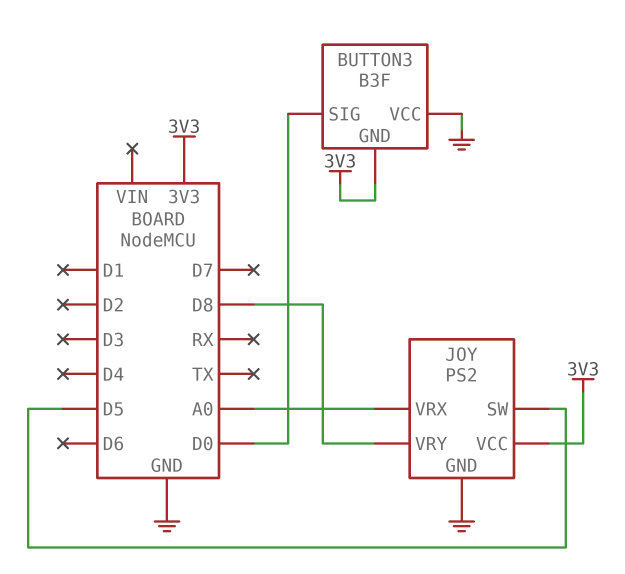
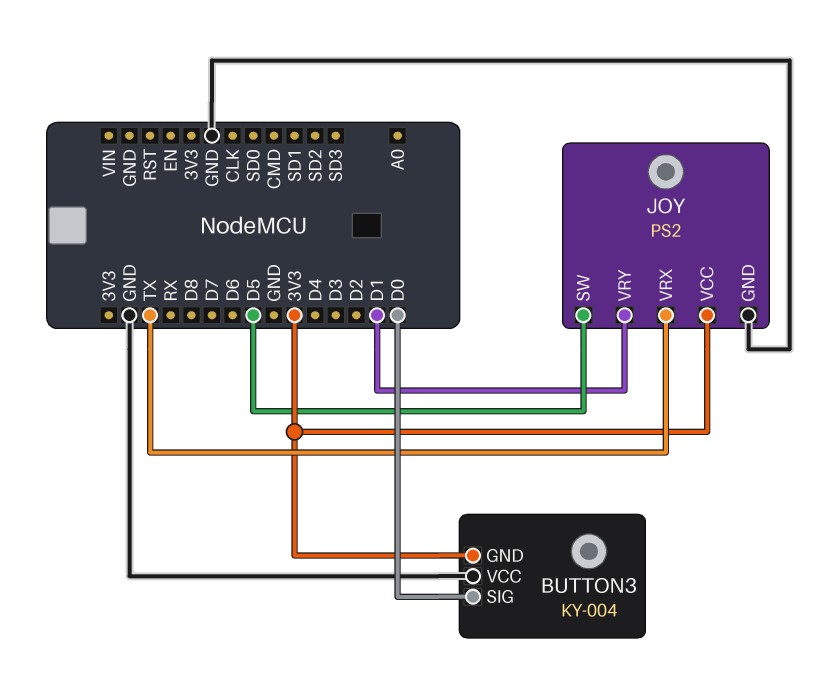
BUTTON3: B3F -> KY-004
JOY pin VRX: A0 -> TX
JOY pin VRY: D8 -> D1

